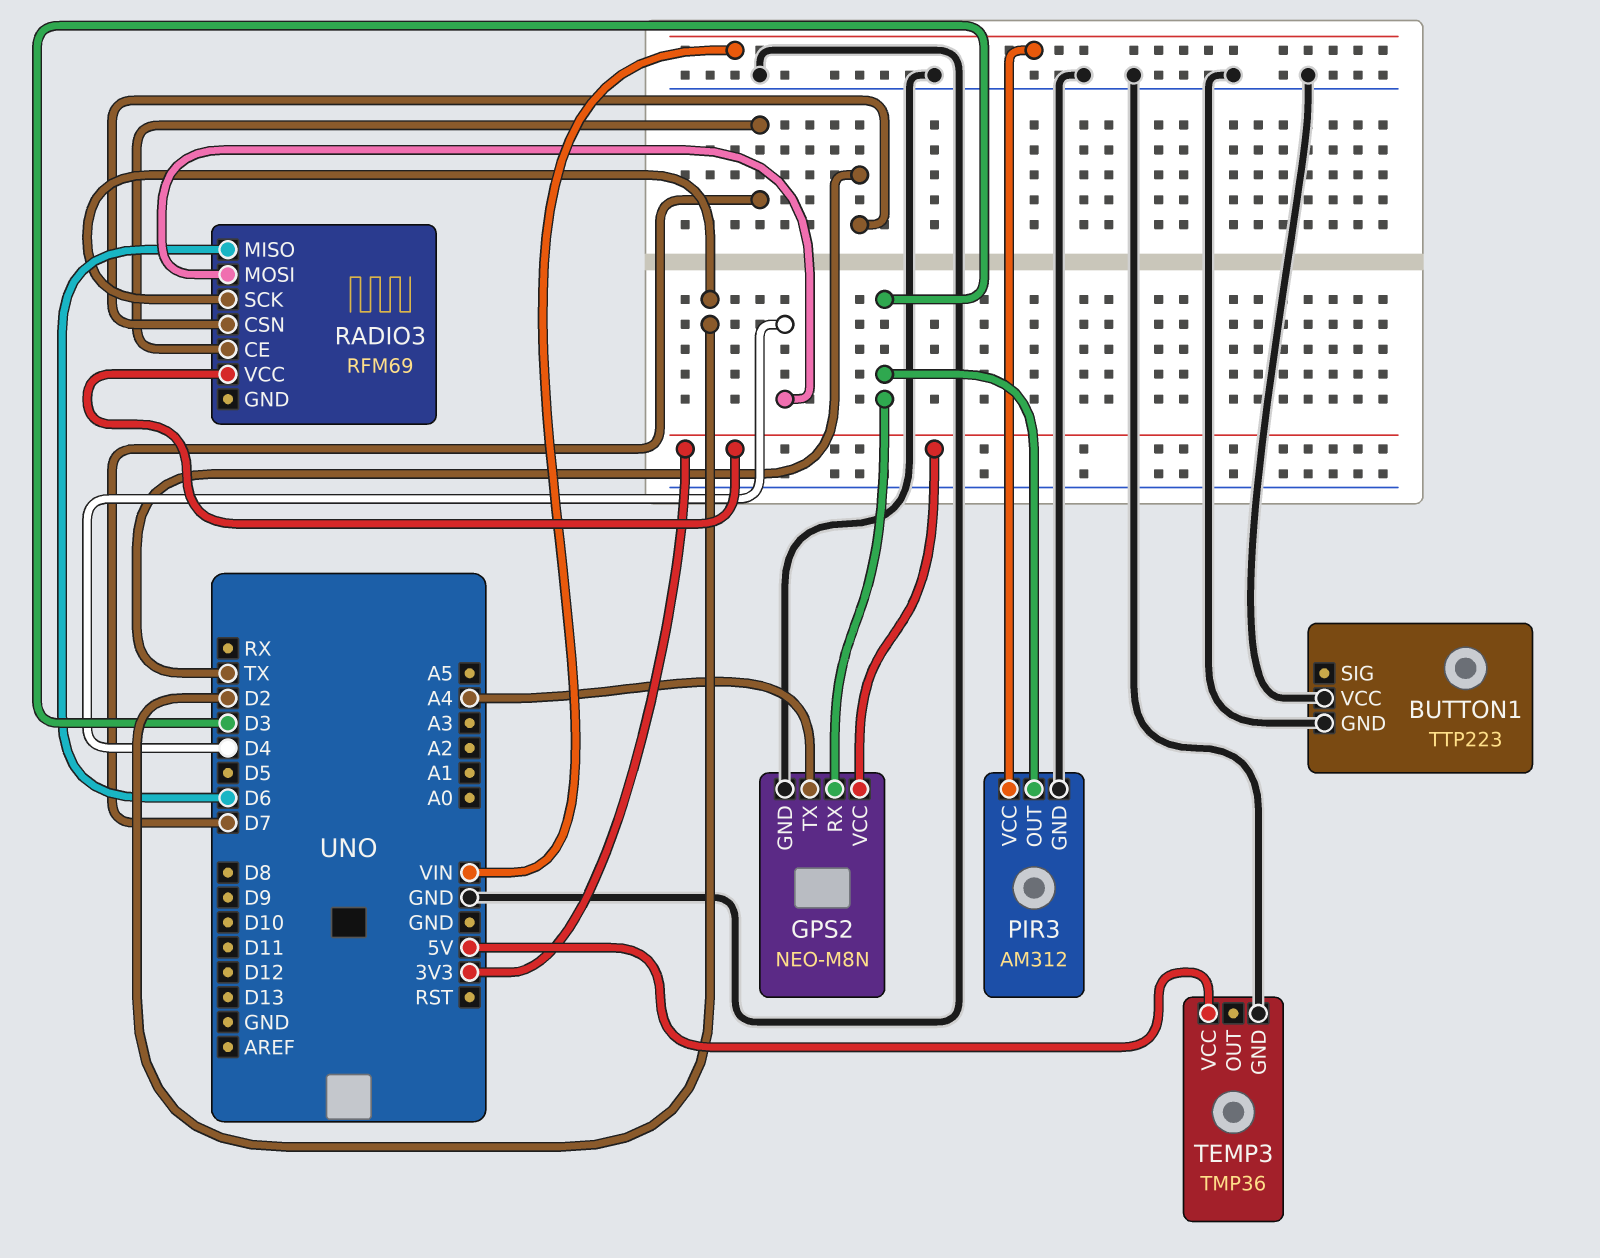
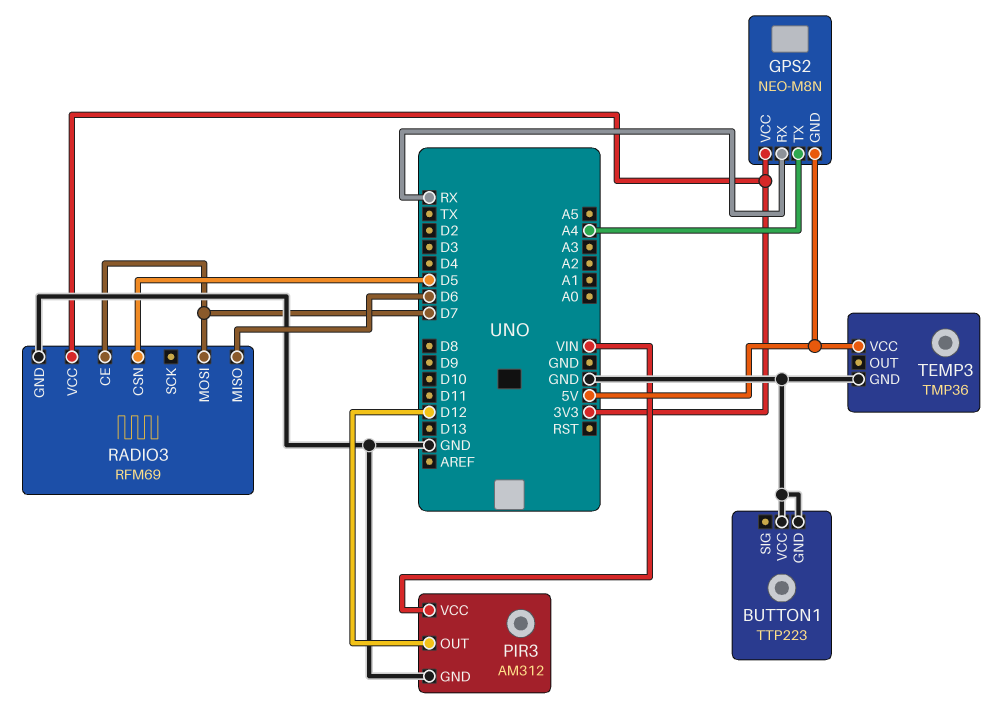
GPS2 pin GND: GND -> 5V
GPS2 pin RX: D3 -> RX
PIR3 pin OUT: D3 -> D12
RADIO3 pin CSN: TX -> D5
RADIO3 pin GND: none -> GND
RADIO3 pin MOSI: D4 -> D7
RADIO3 pin SCK: D2 -> none

